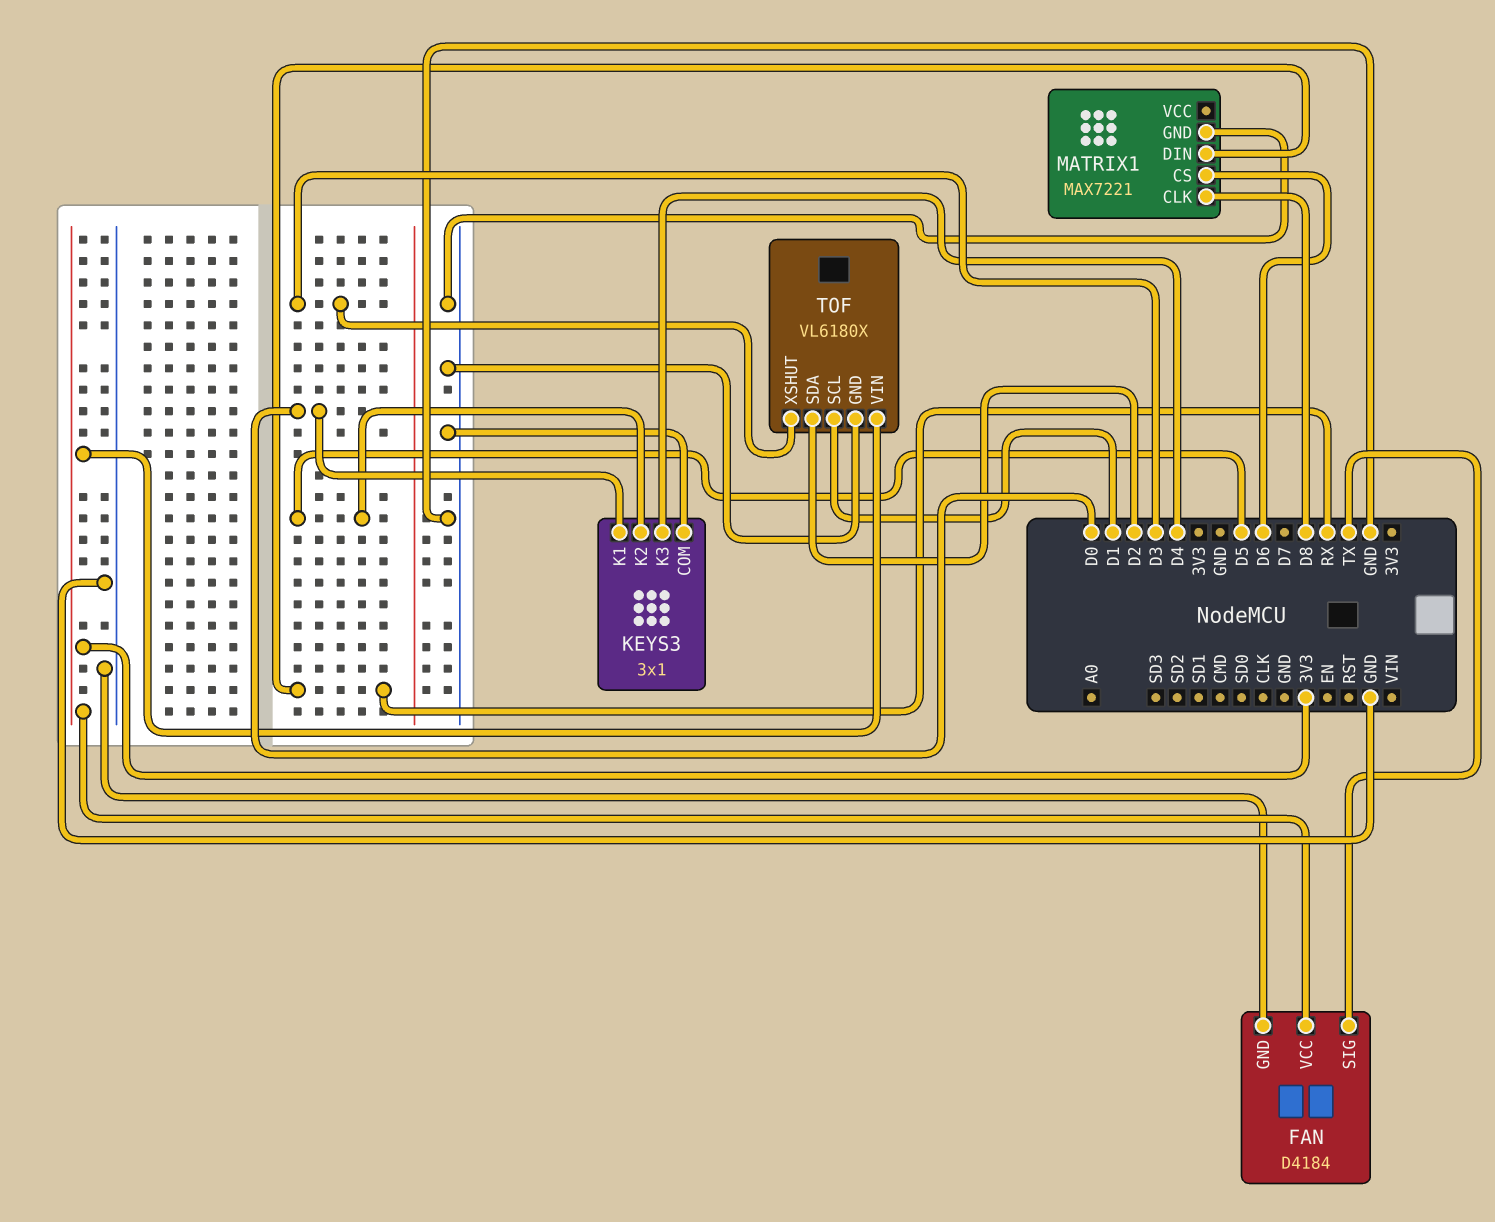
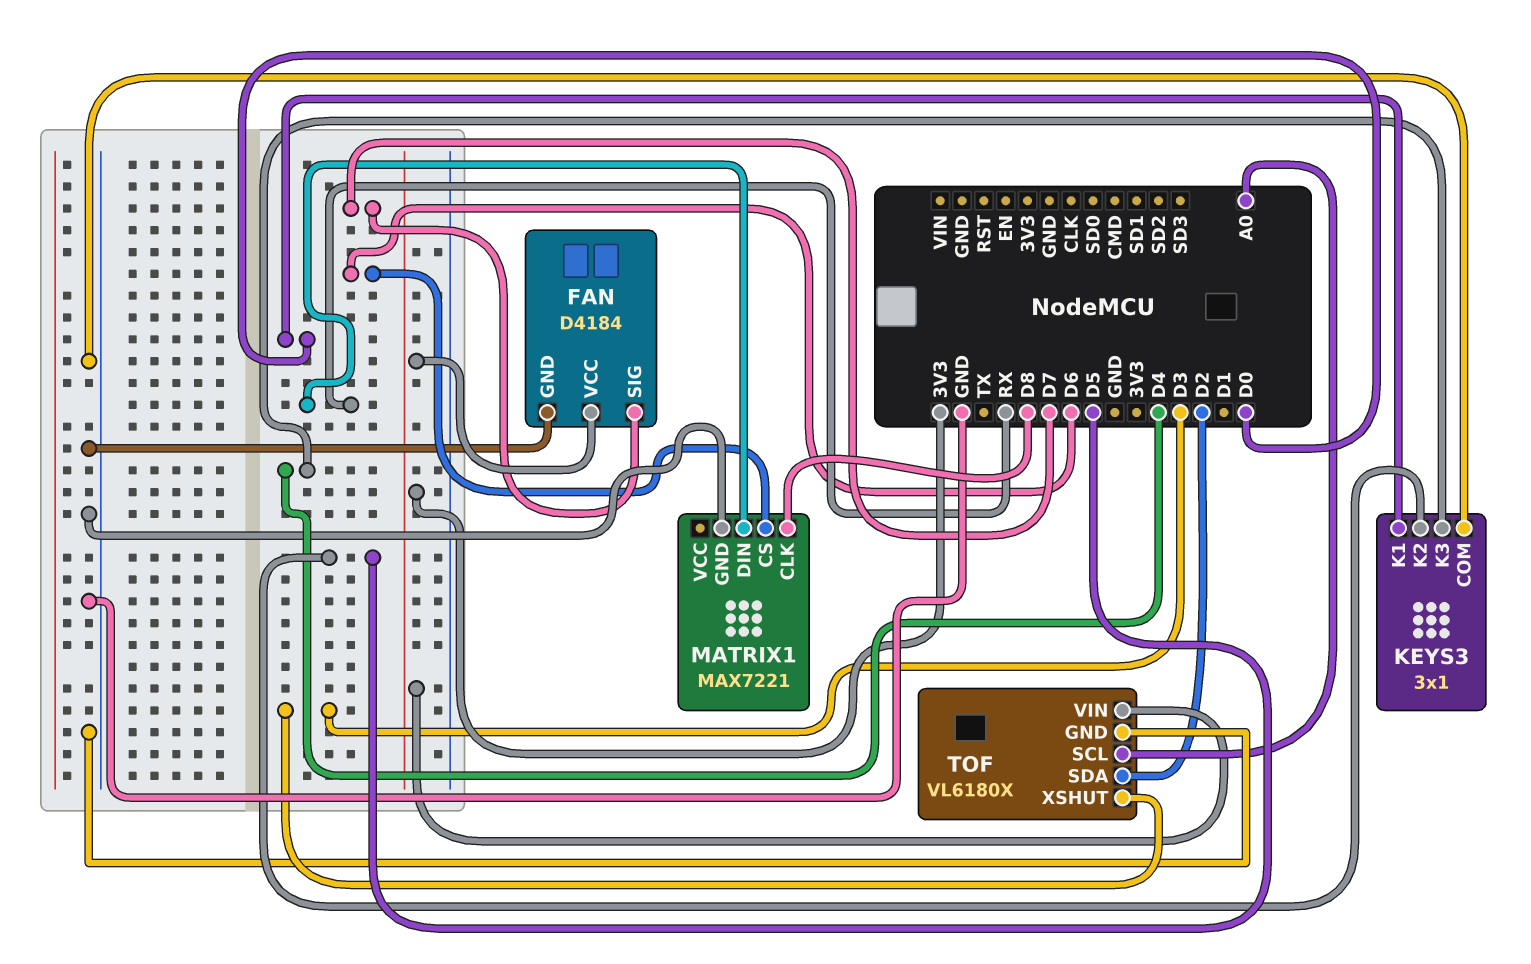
FAN pin SIG: TX -> D7
TOF pin SCL: D1 -> A0

